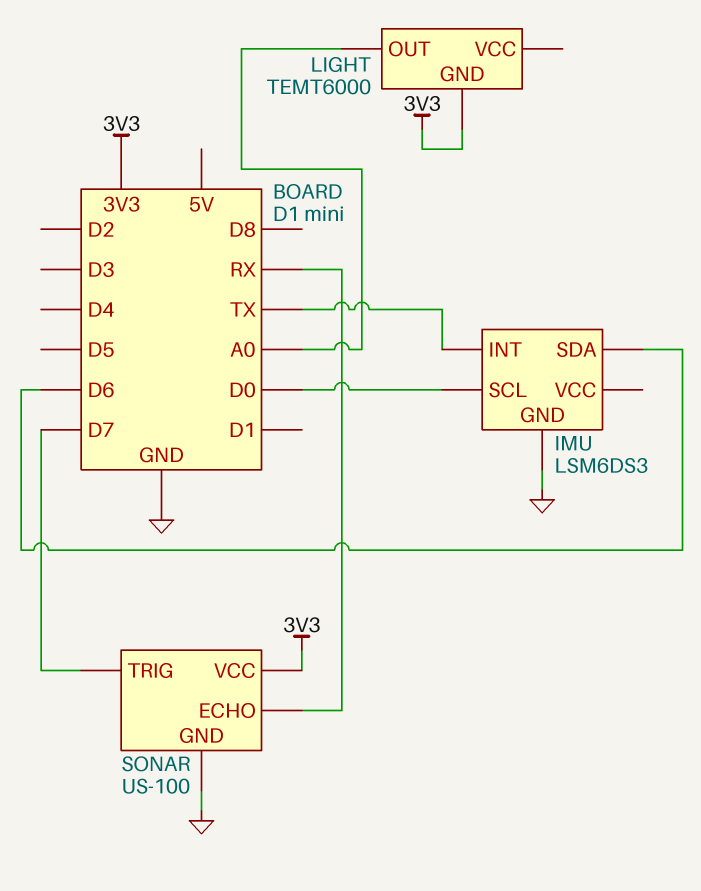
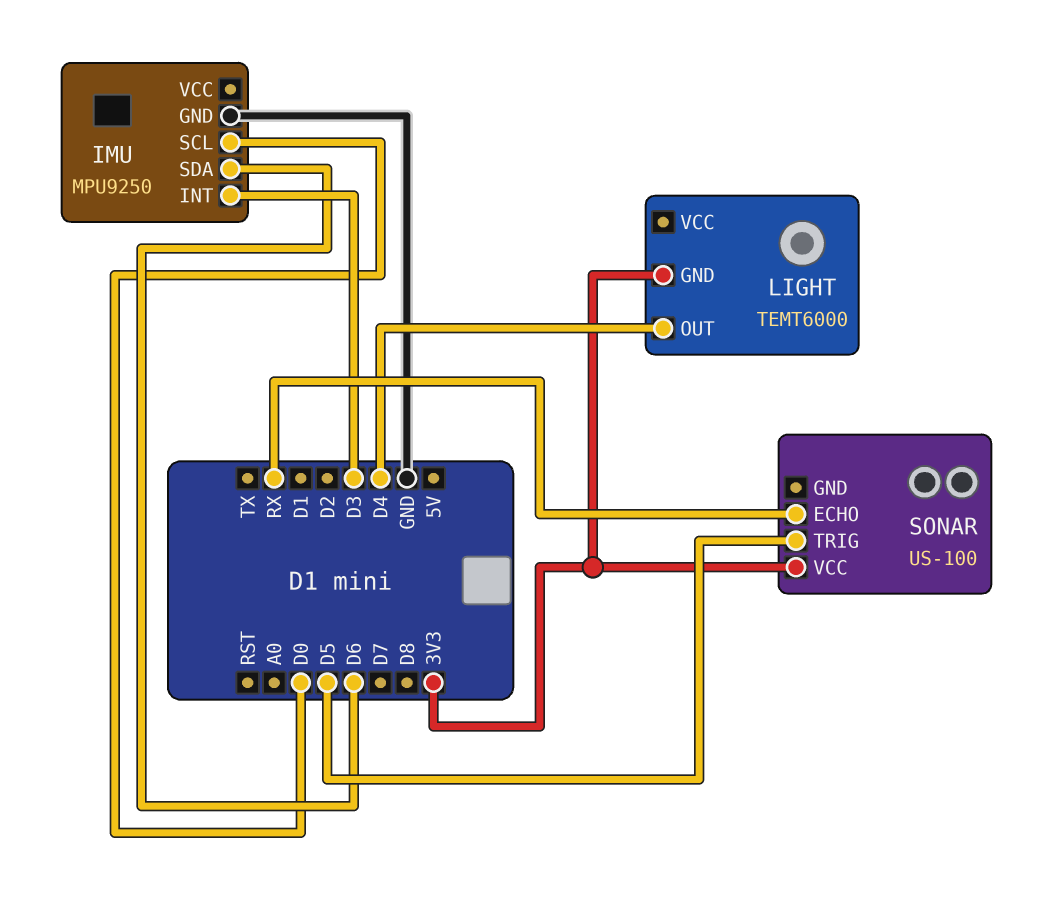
IMU: LSM6DS3 -> MPU9250
IMU pin INT: TX -> D3
LIGHT pin OUT: A0 -> D4
SONAR pin GND: GND -> none
SONAR pin TRIG: D7 -> D5

